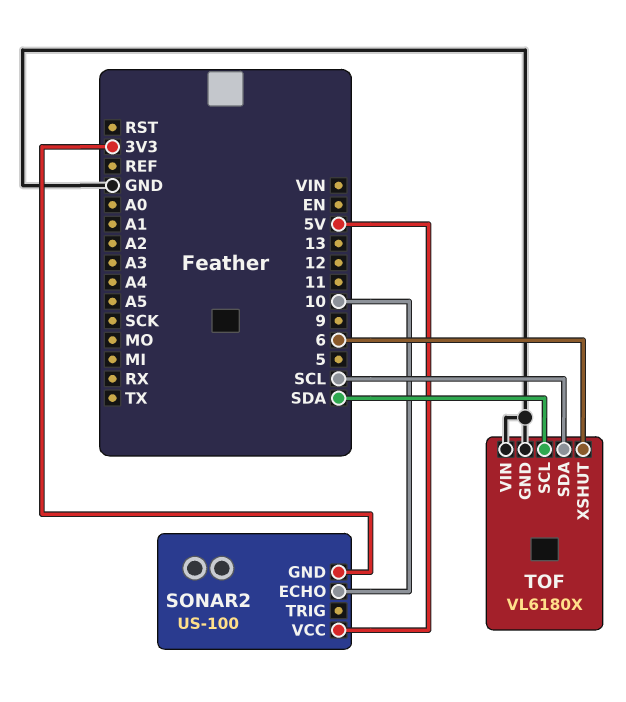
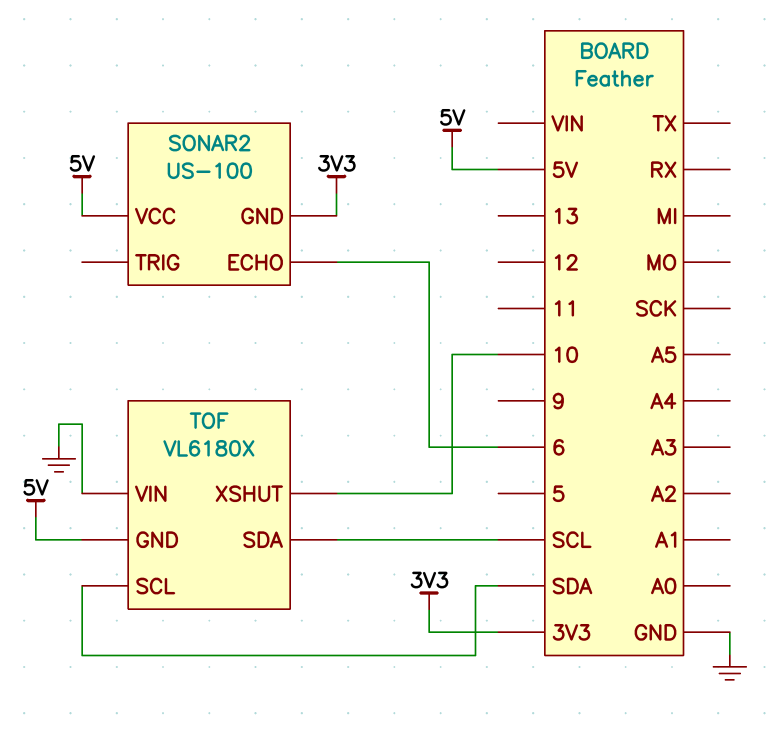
SONAR2 pin ECHO: 10 -> 6
TOF pin GND: GND -> 5V
TOF pin XSHUT: 6 -> 10

